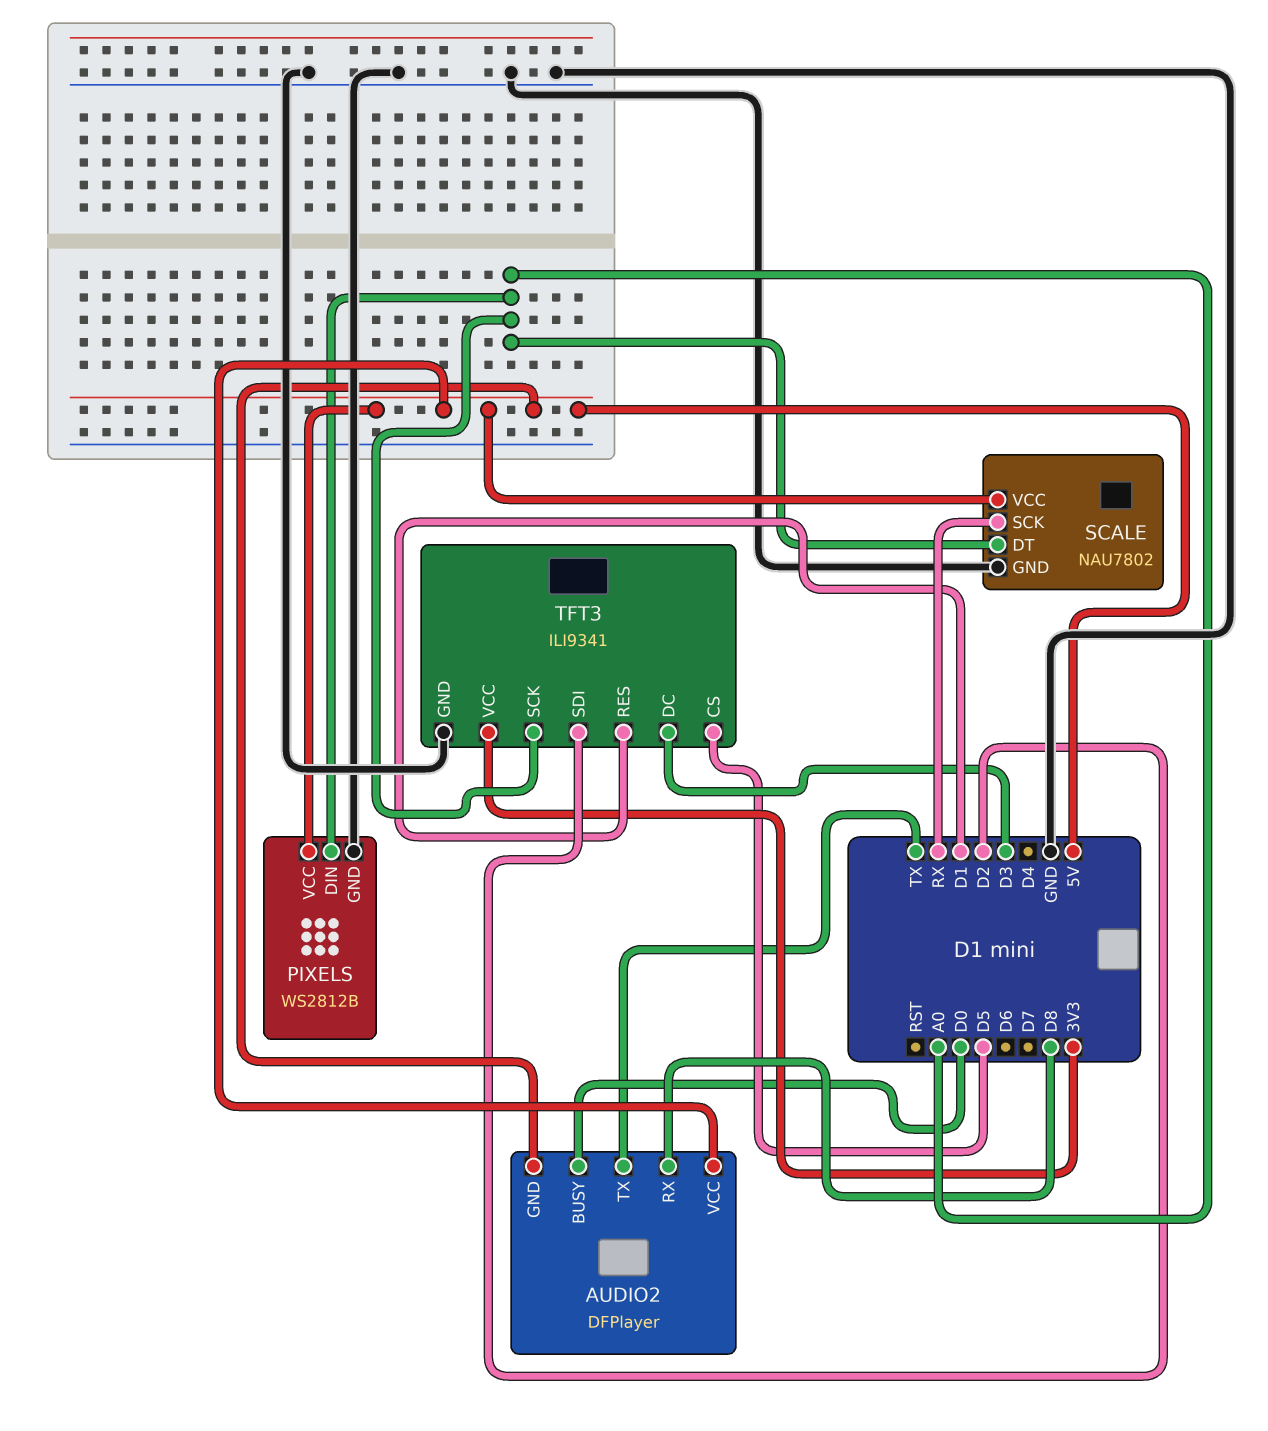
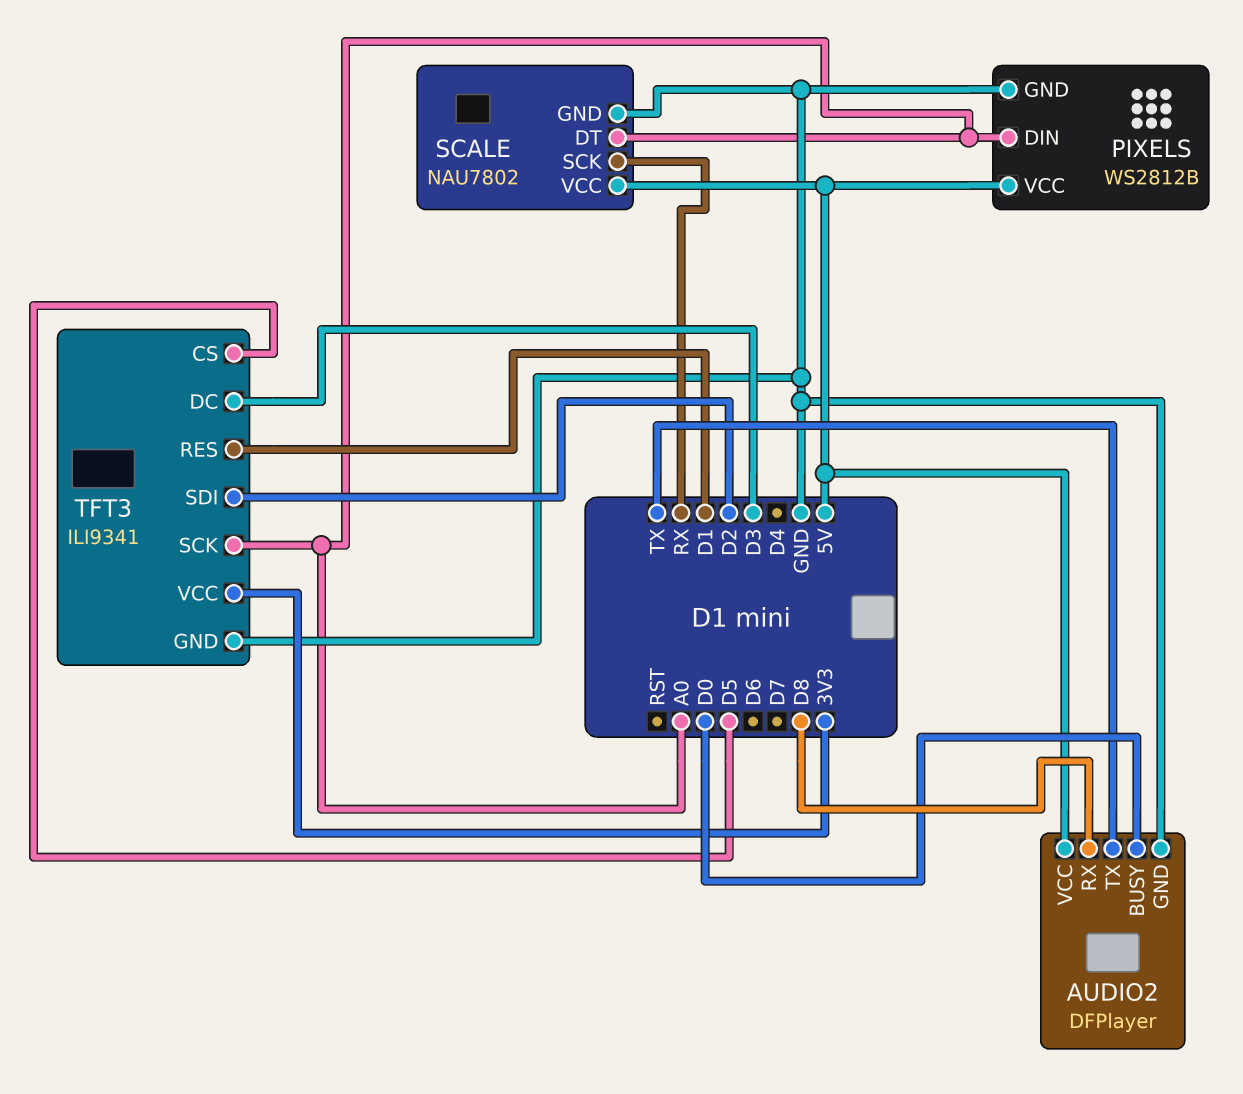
AUDIO2 pin GND: 5V -> GND

